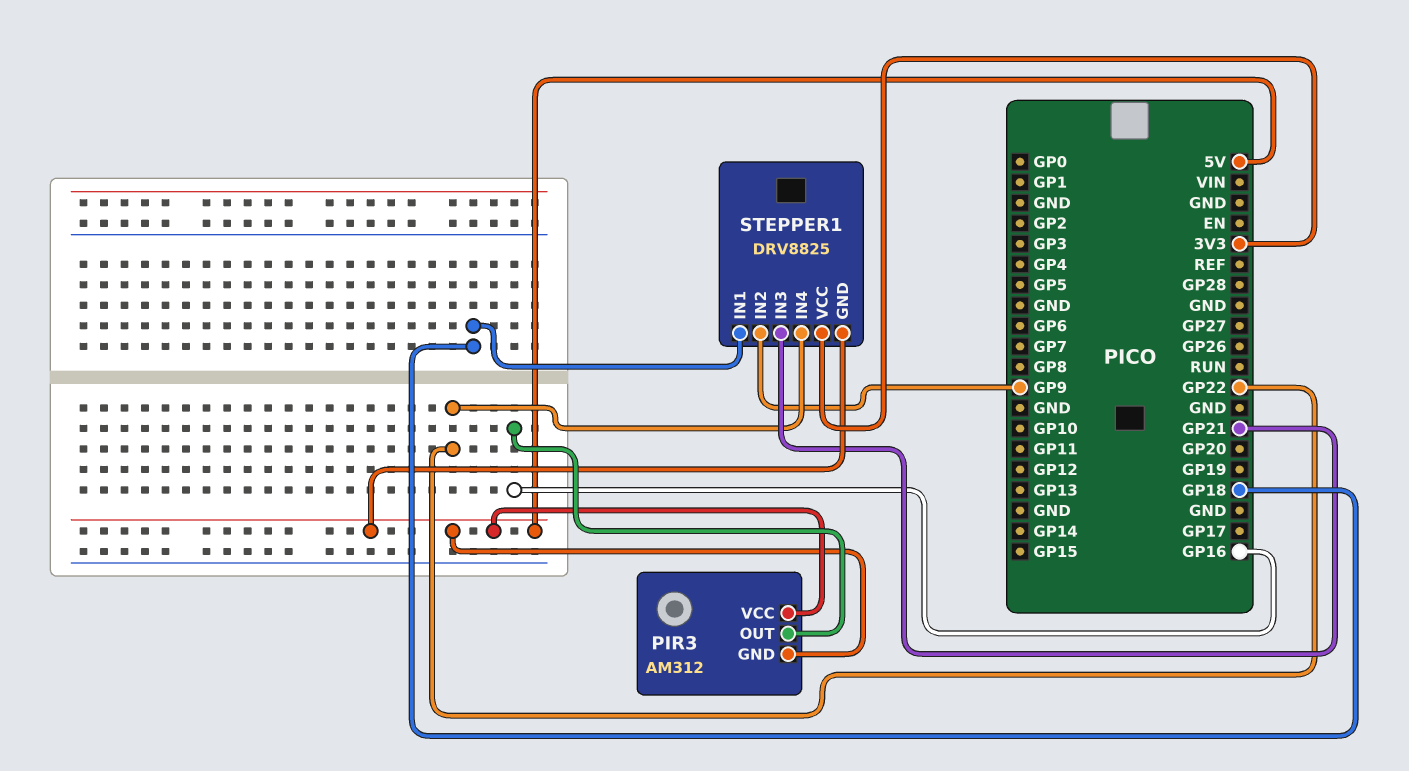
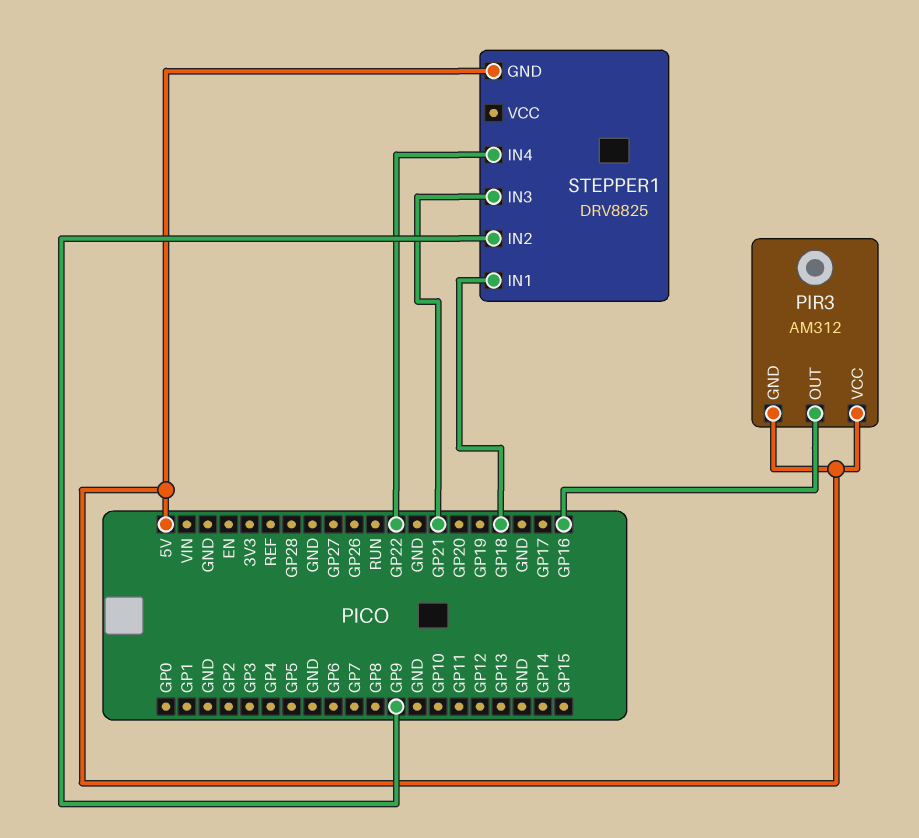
STEPPER1 pin VCC: 3V3 -> none

